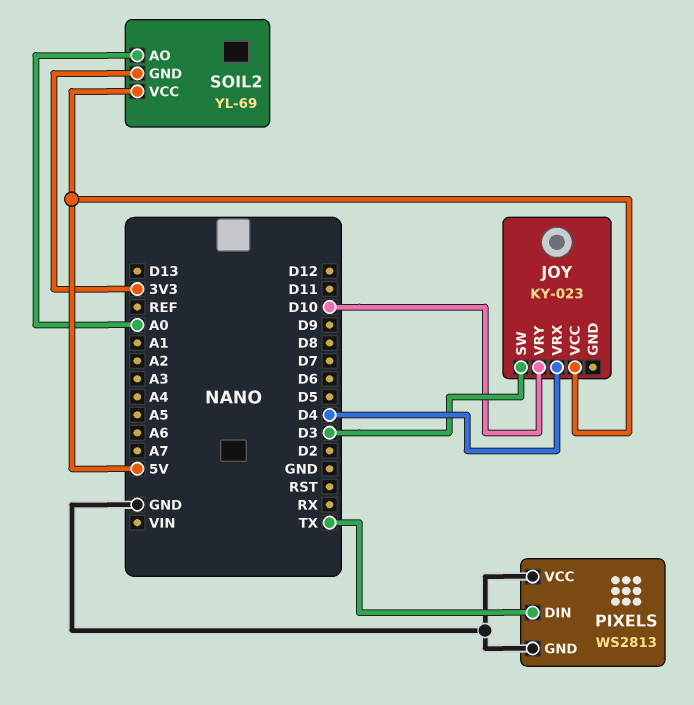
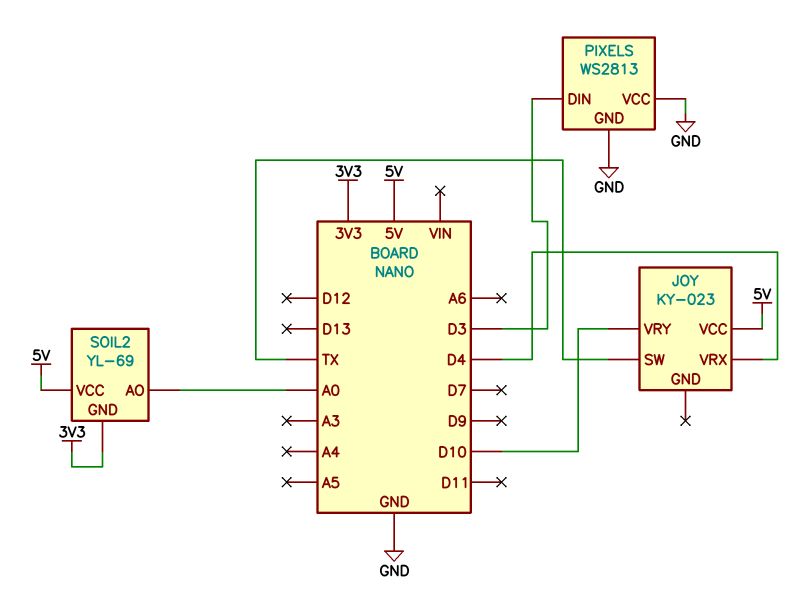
JOY pin SW: D3 -> TX
PIXELS pin DIN: TX -> D3

